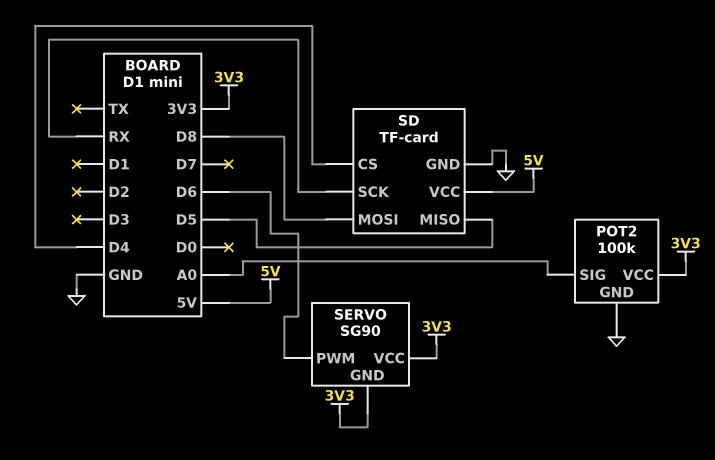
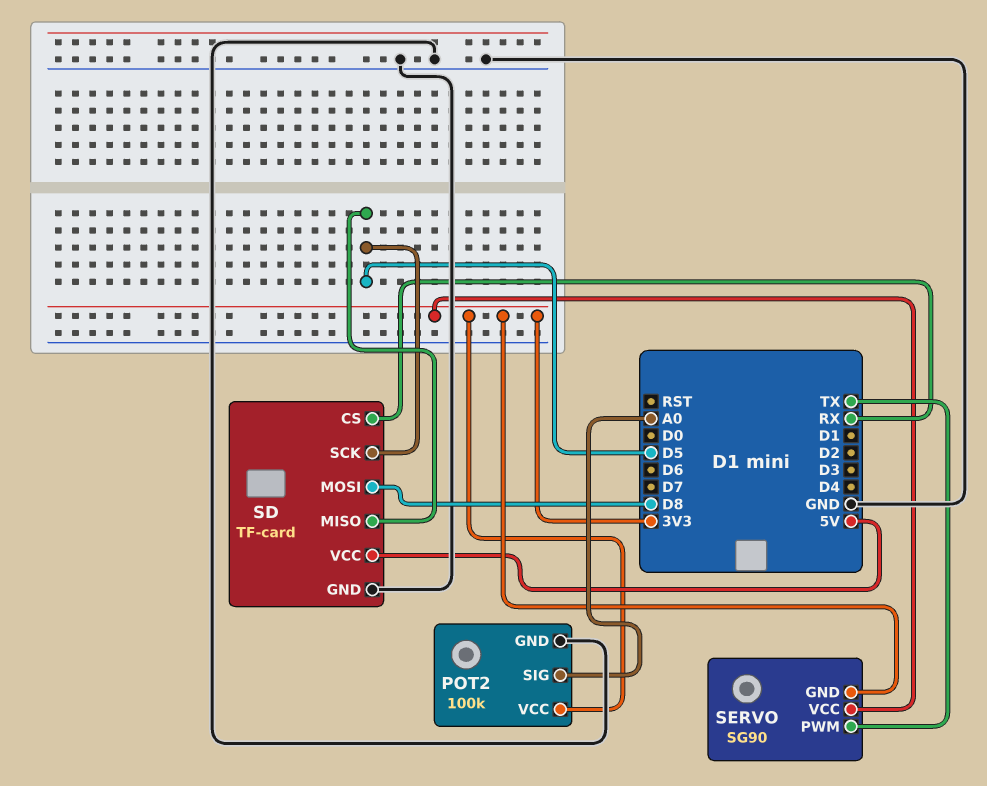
SD pin CS: D4 -> RX
SD pin SCK: RX -> D5
SERVO pin PWM: D6 -> TX

